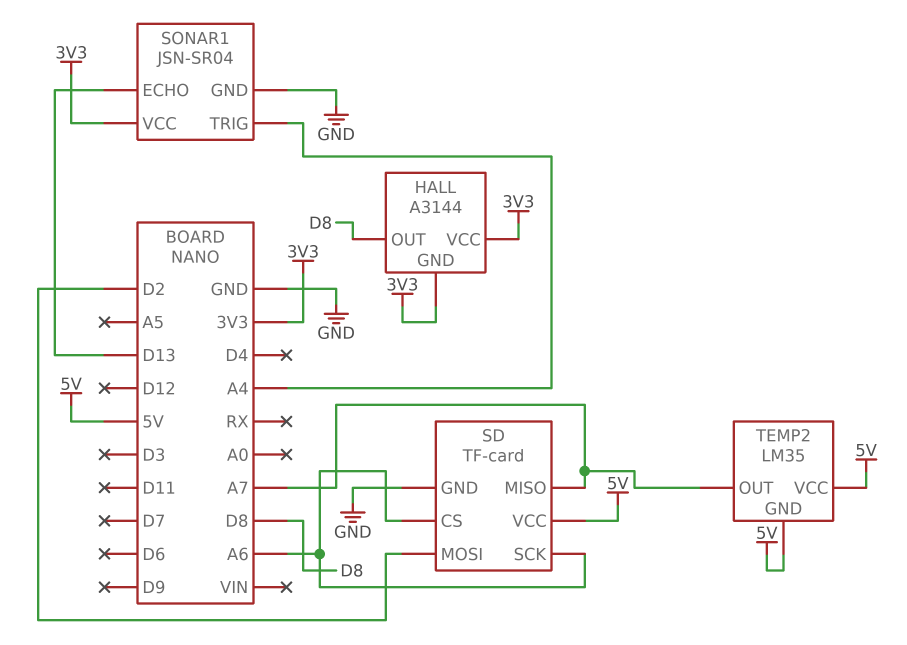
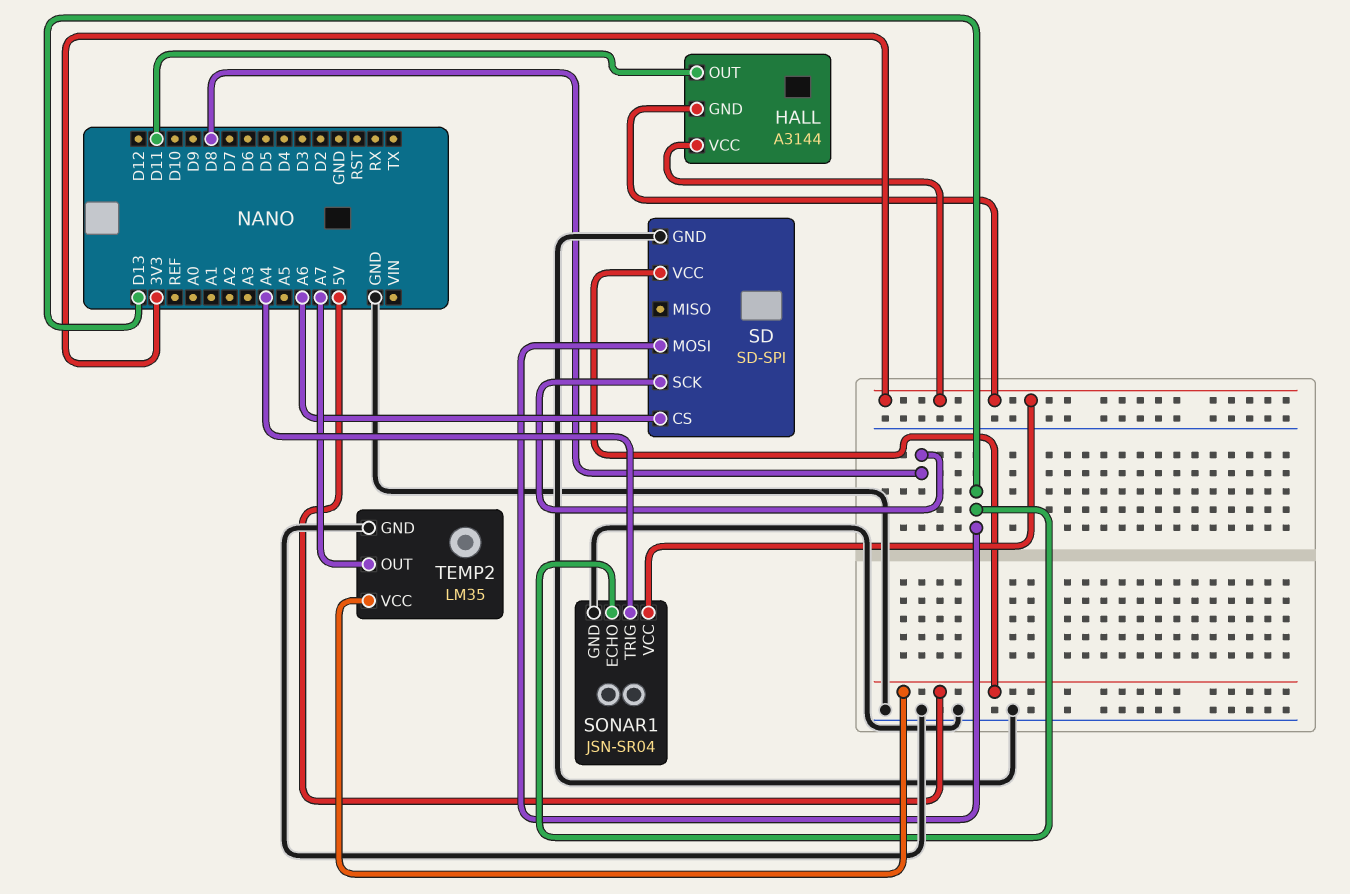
HALL pin OUT: D8 -> D11
SD: TF-card -> SD-SPI
SD pin MISO: A7 -> none
SD pin MOSI: D2 -> D13
SD pin SCK: A6 -> D8
TEMP2 pin GND: 5V -> GND

